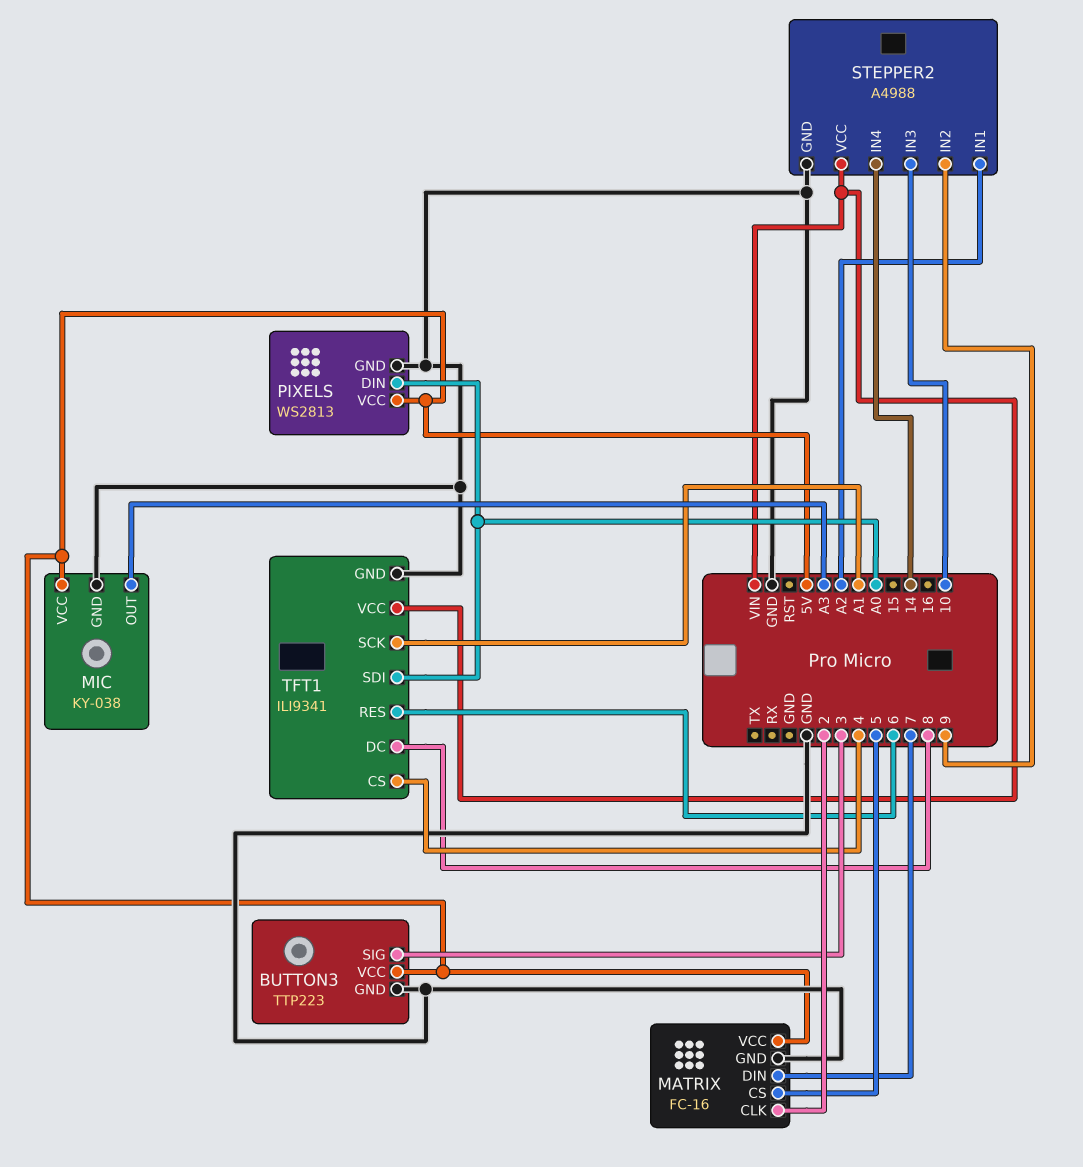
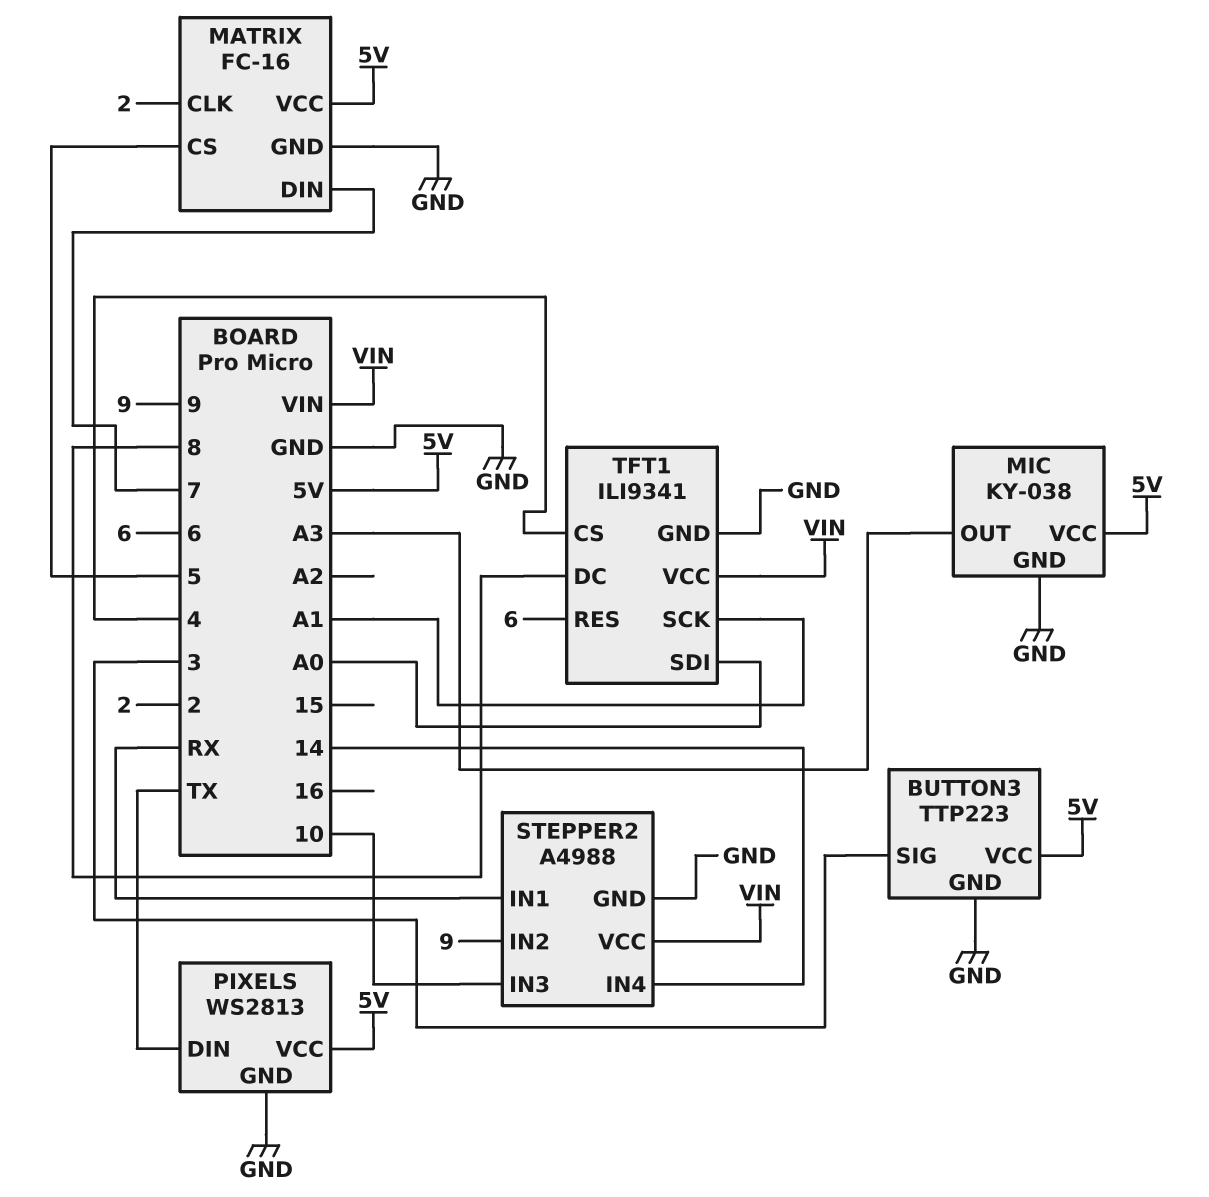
PIXELS pin DIN: A0 -> TX
STEPPER2 pin IN1: A2 -> RX

